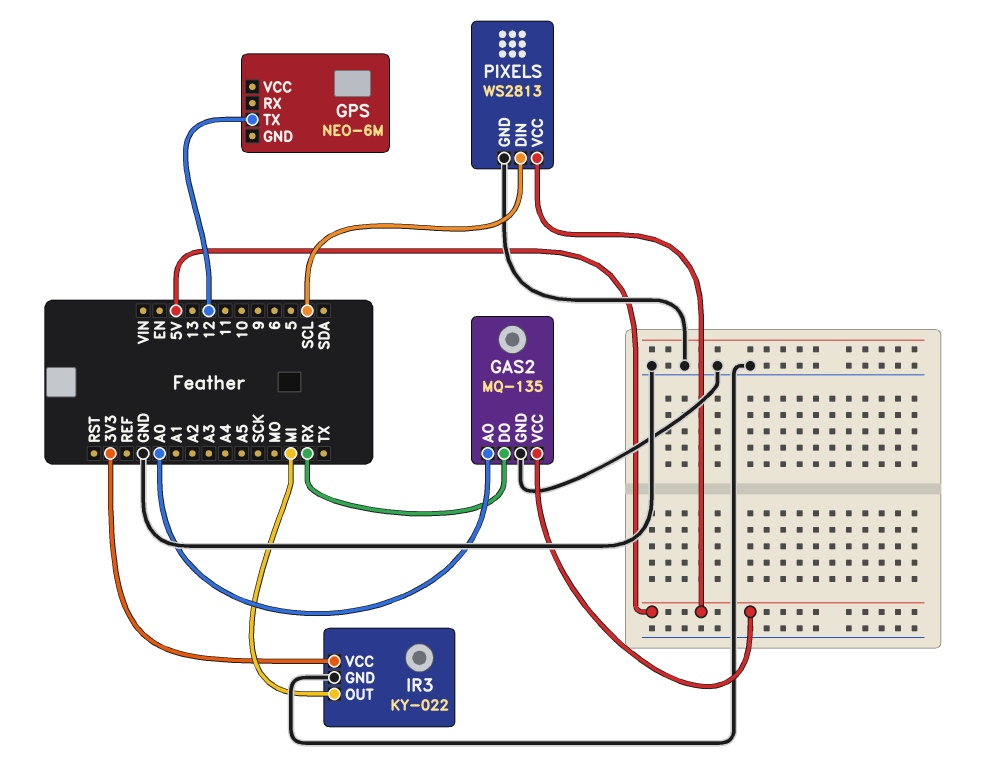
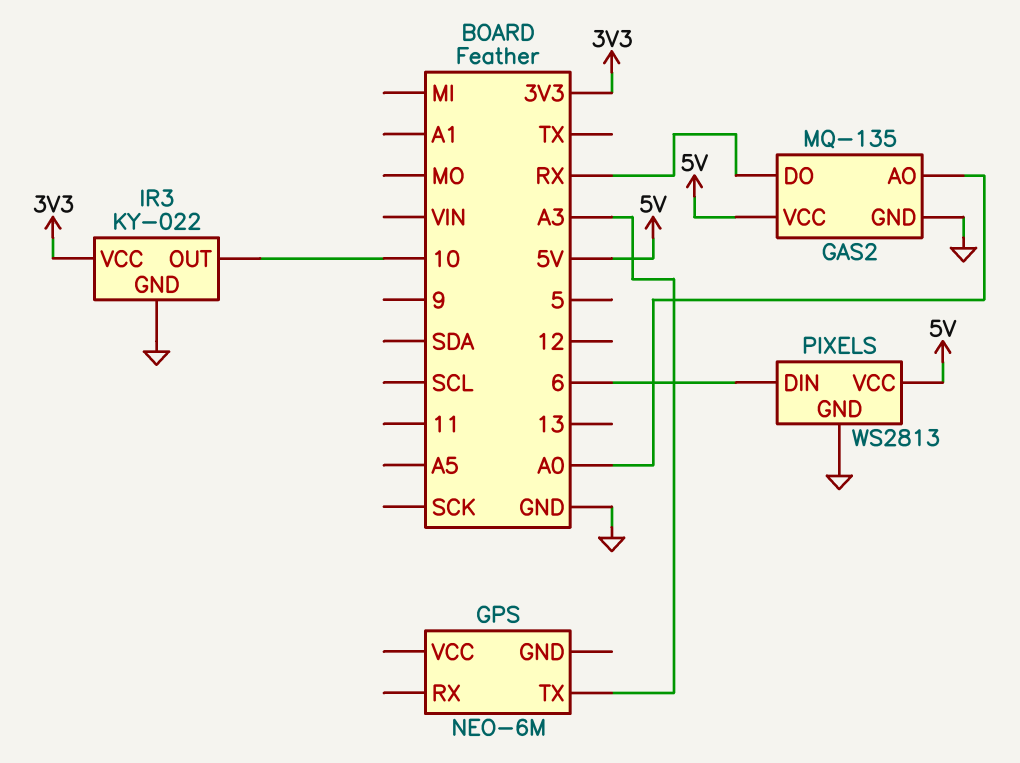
GPS pin TX: 12 -> A3
IR3 pin OUT: MI -> 10
PIXELS pin DIN: SCL -> 6

